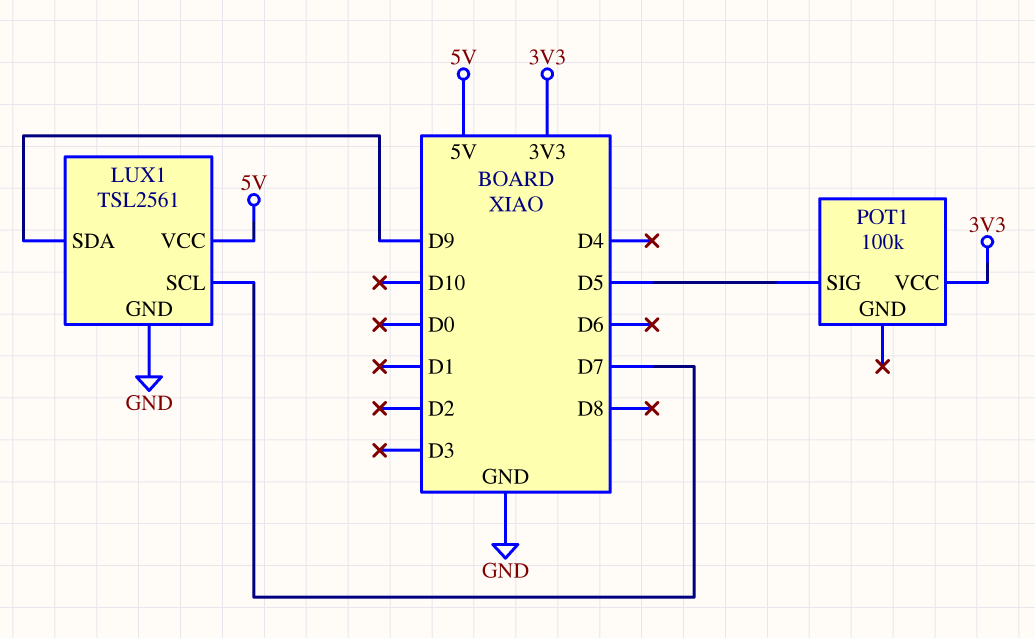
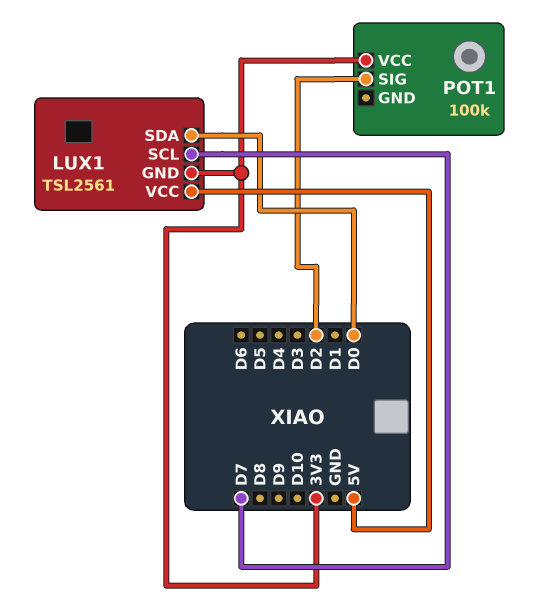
LUX1 pin GND: GND -> 3V3
LUX1 pin SDA: D9 -> D0
POT1 pin SIG: D5 -> D2

